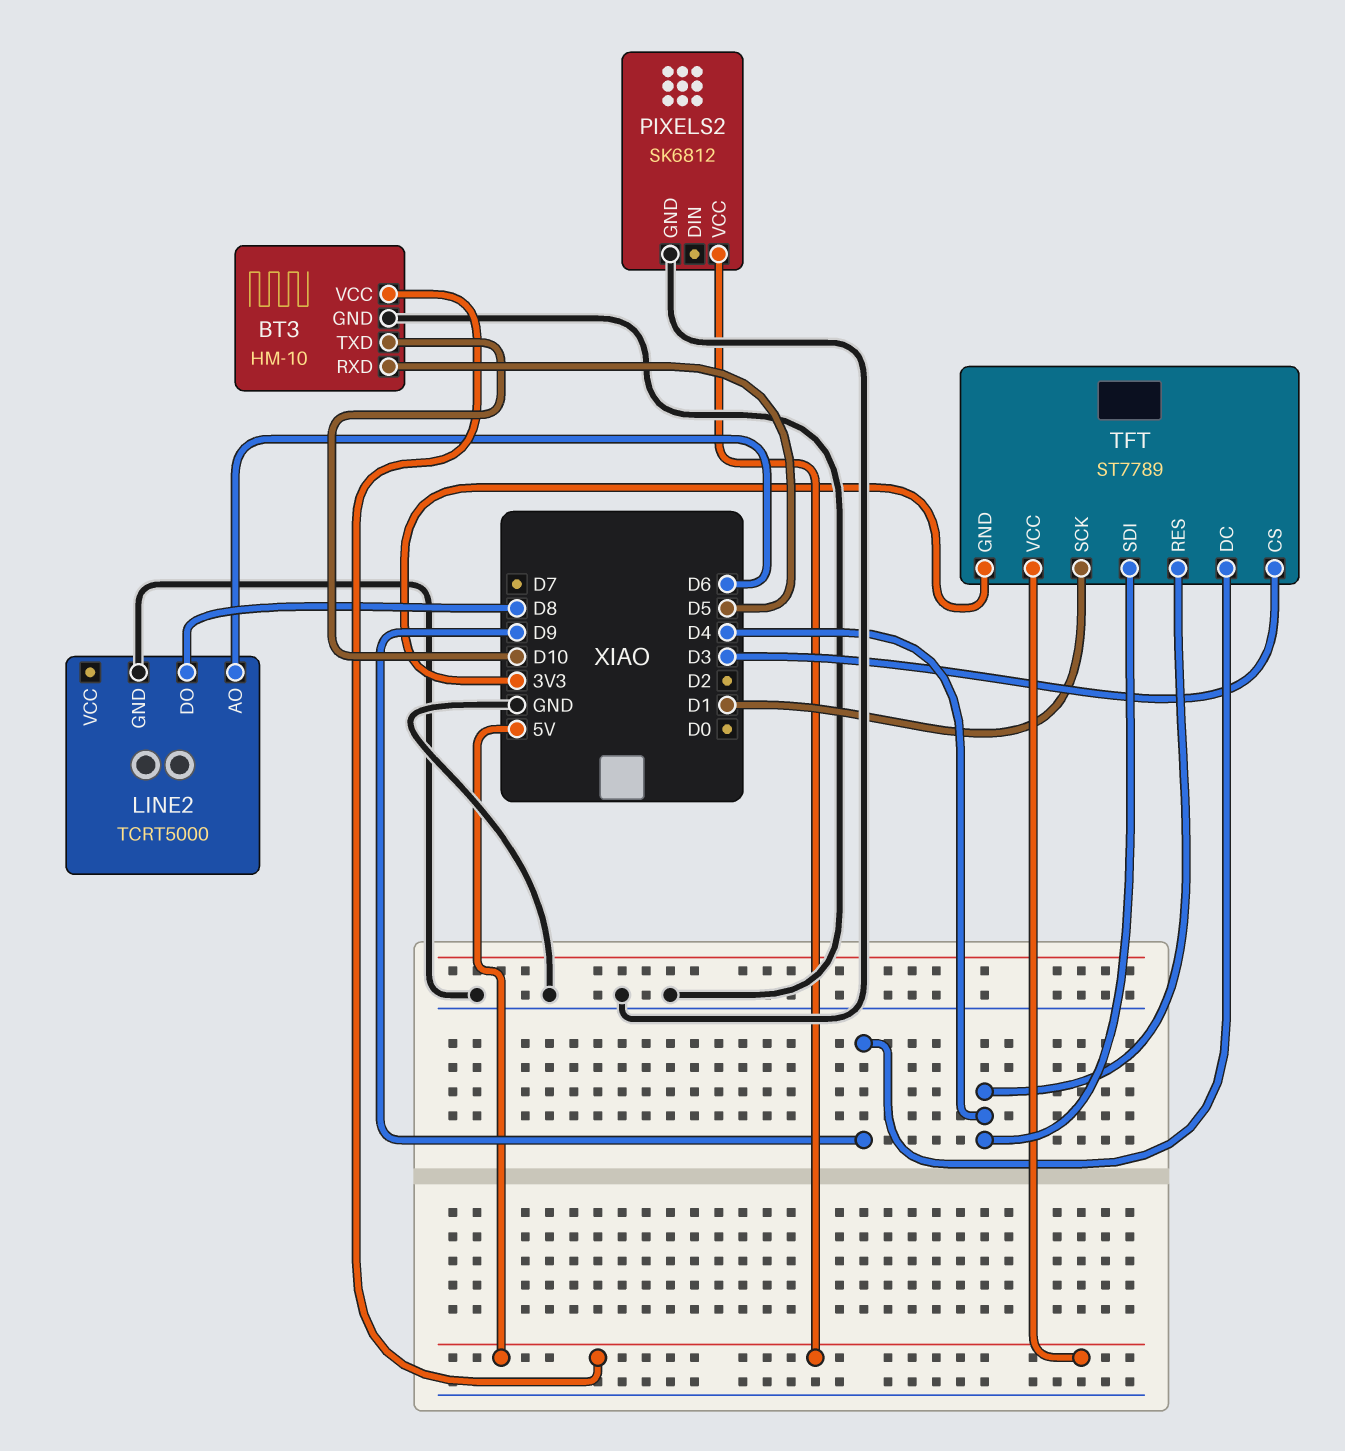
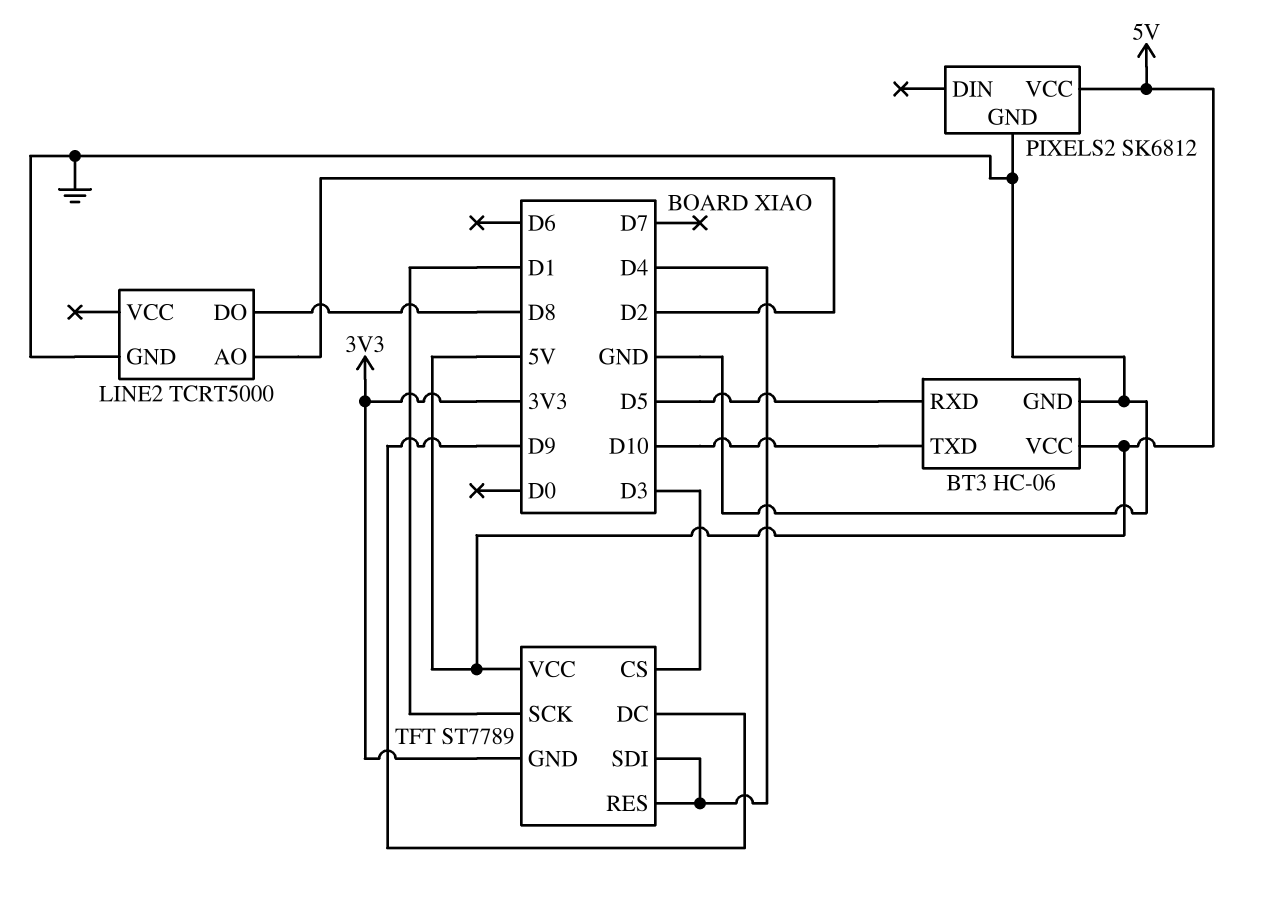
BT3: HM-10 -> HC-06
LINE2 pin AO: D6 -> D2

